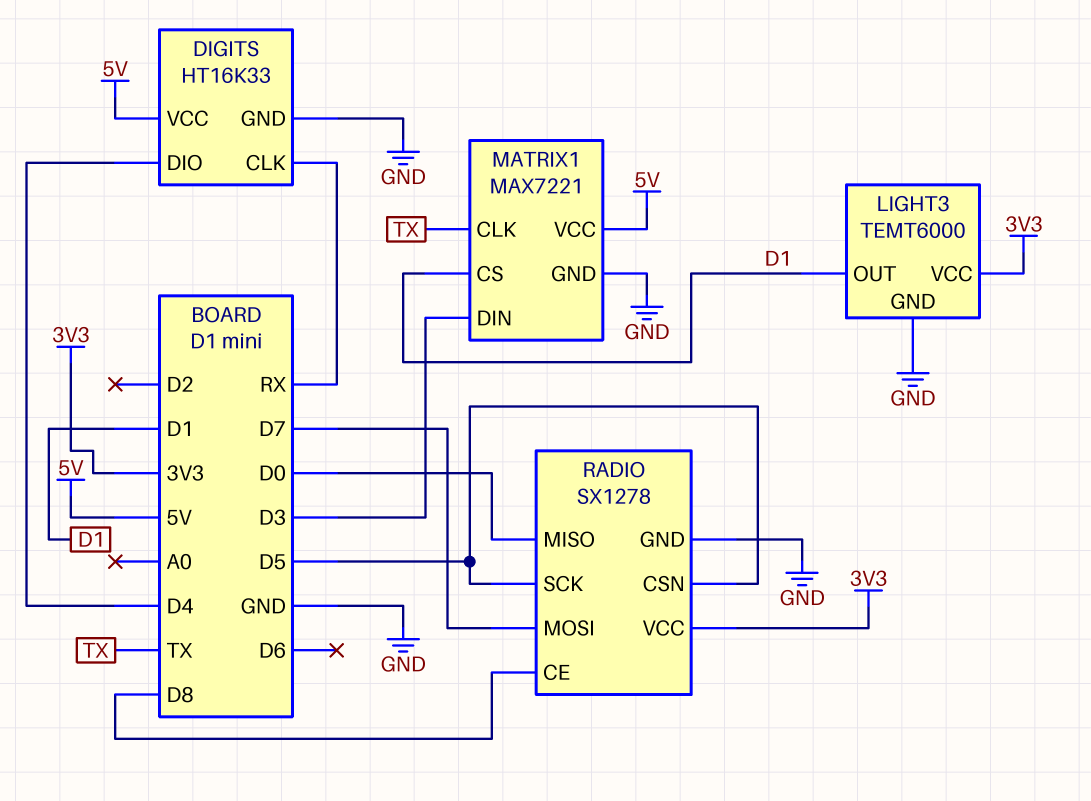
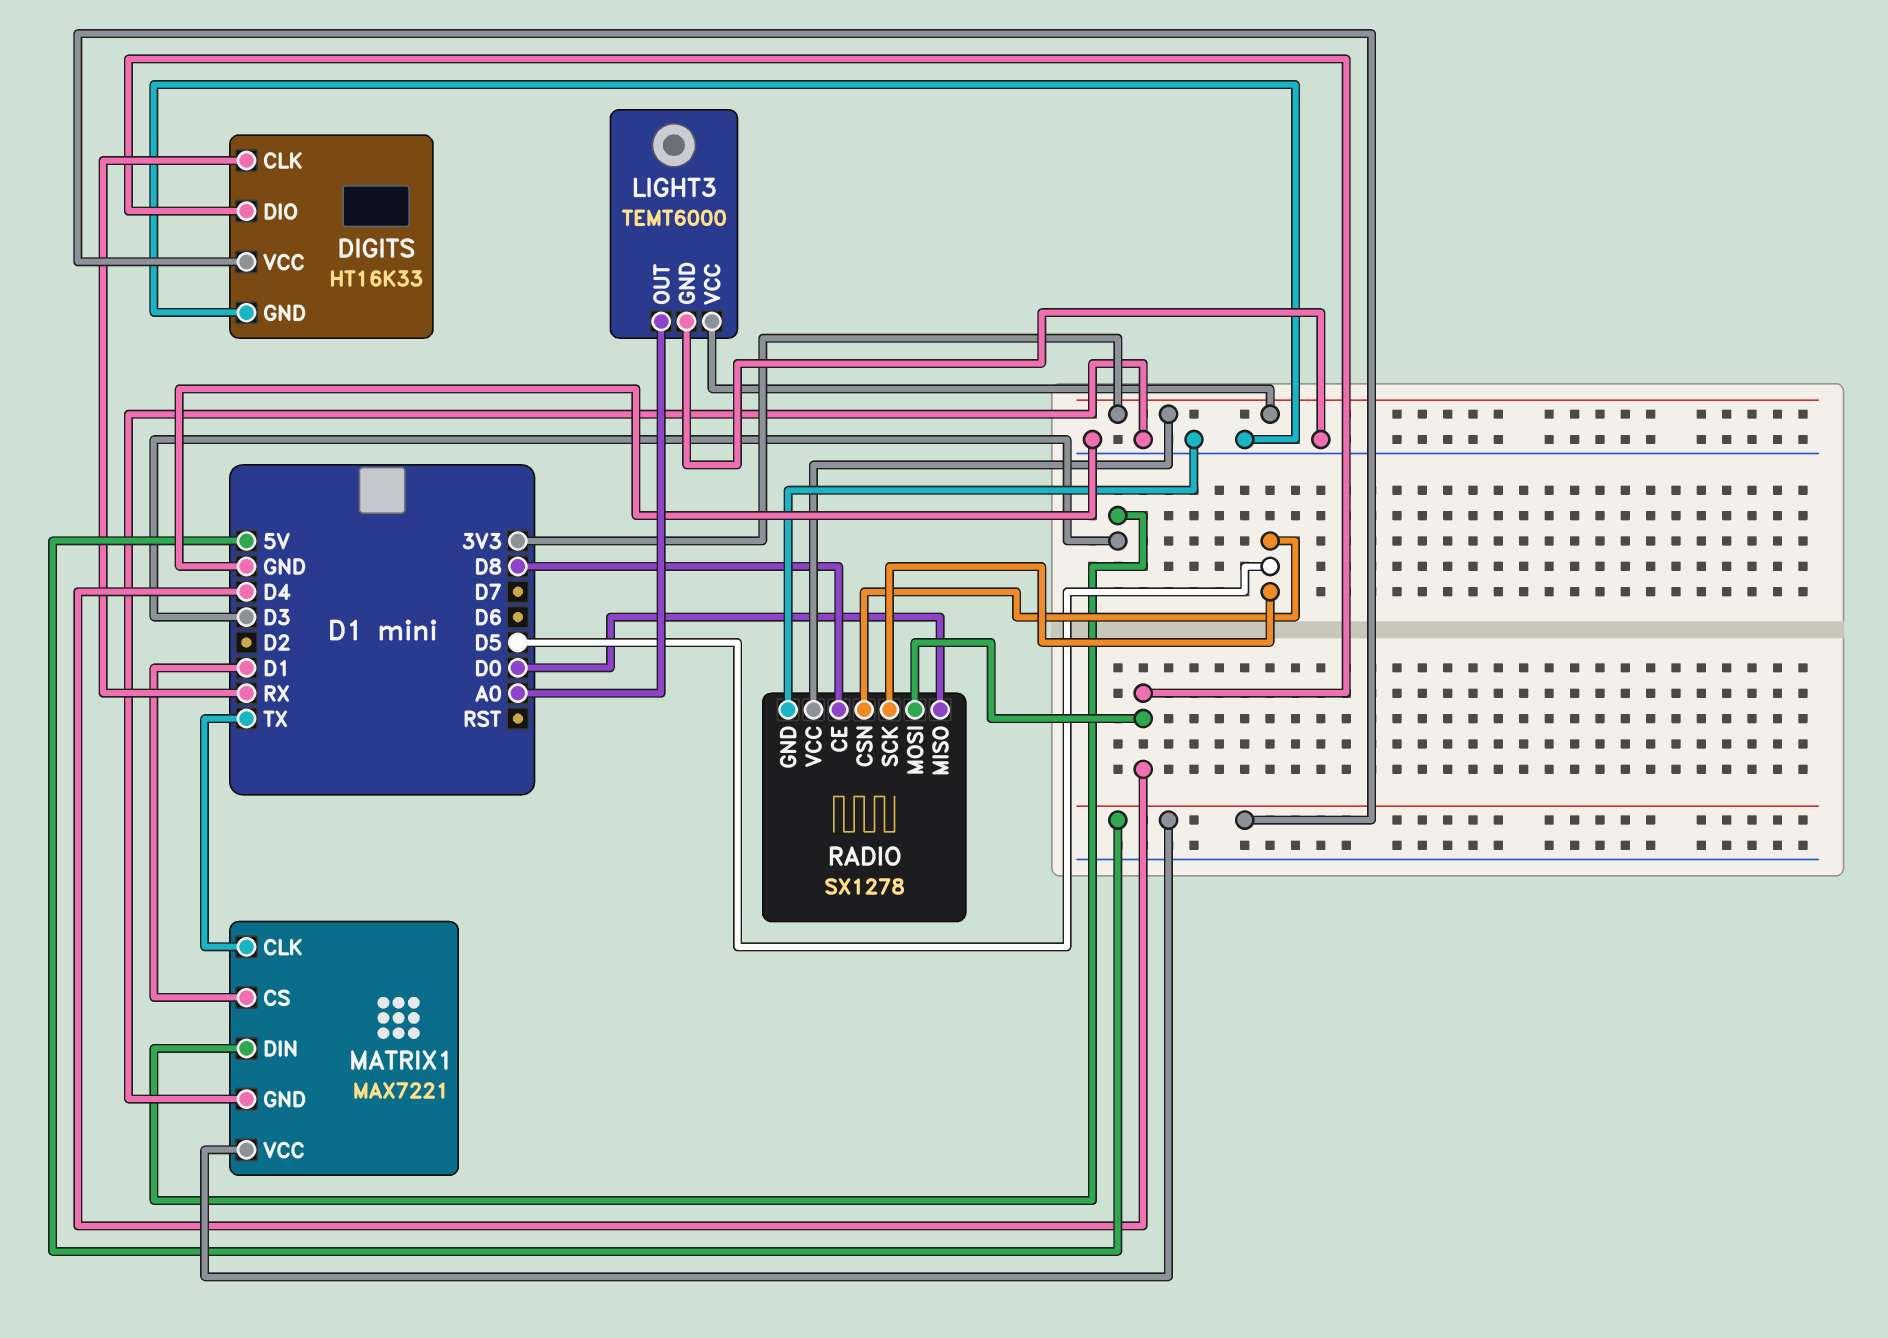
LIGHT3 pin OUT: D1 -> A0
RADIO pin MOSI: D7 -> D4

